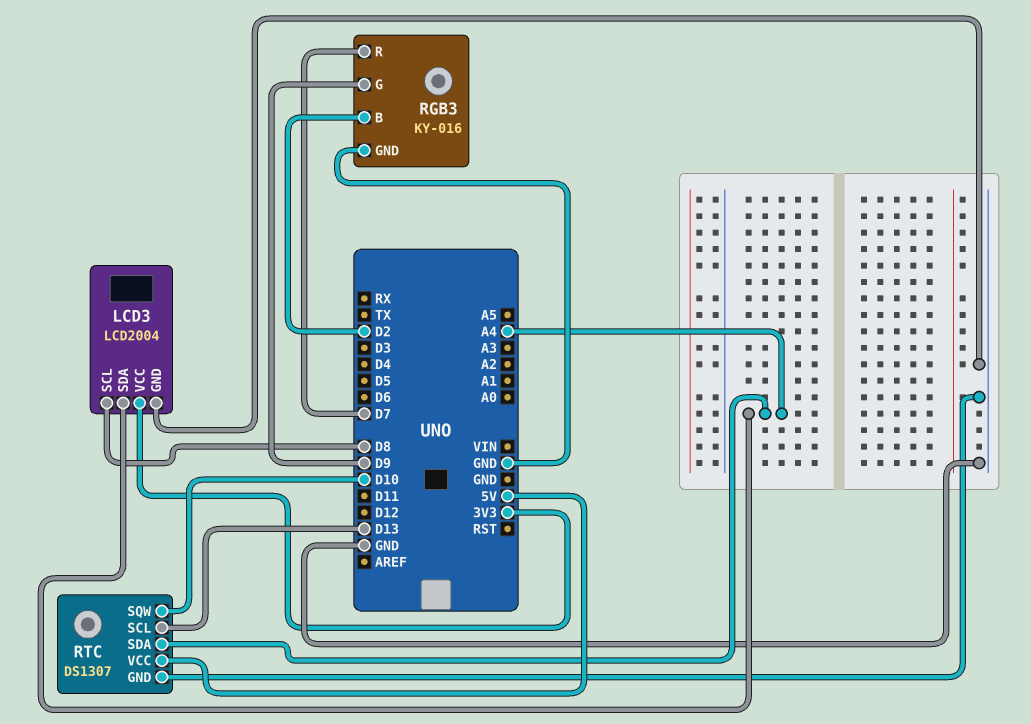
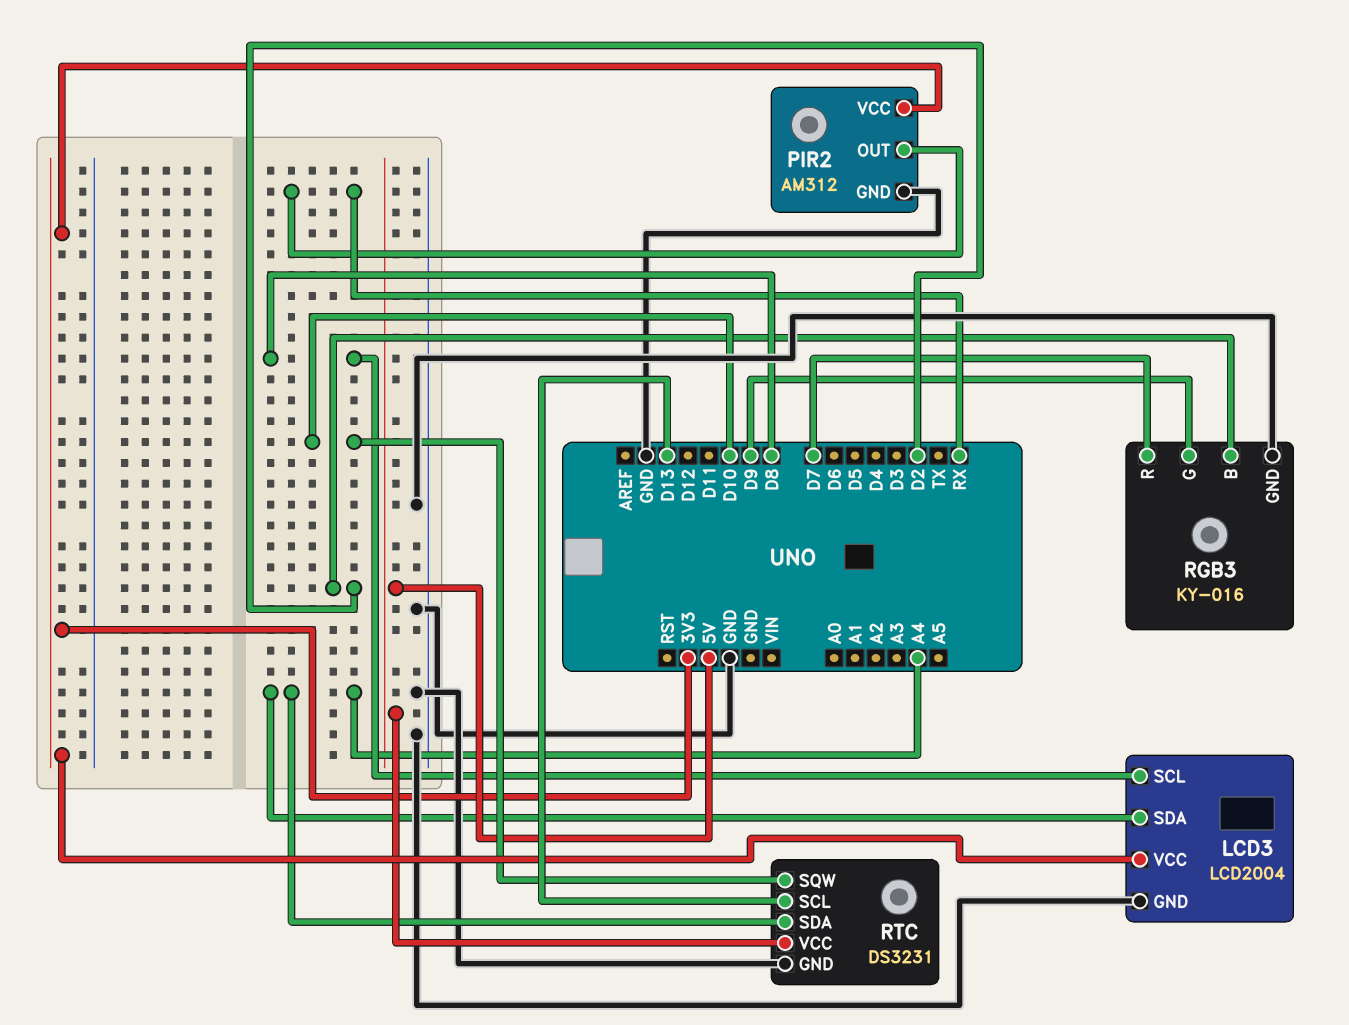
PIR2: none -> AM312
PIR2 pin GND: none -> GND
PIR2 pin OUT: none -> RX
PIR2 pin VCC: none -> 3V3
RTC: DS1307 -> DS3231

